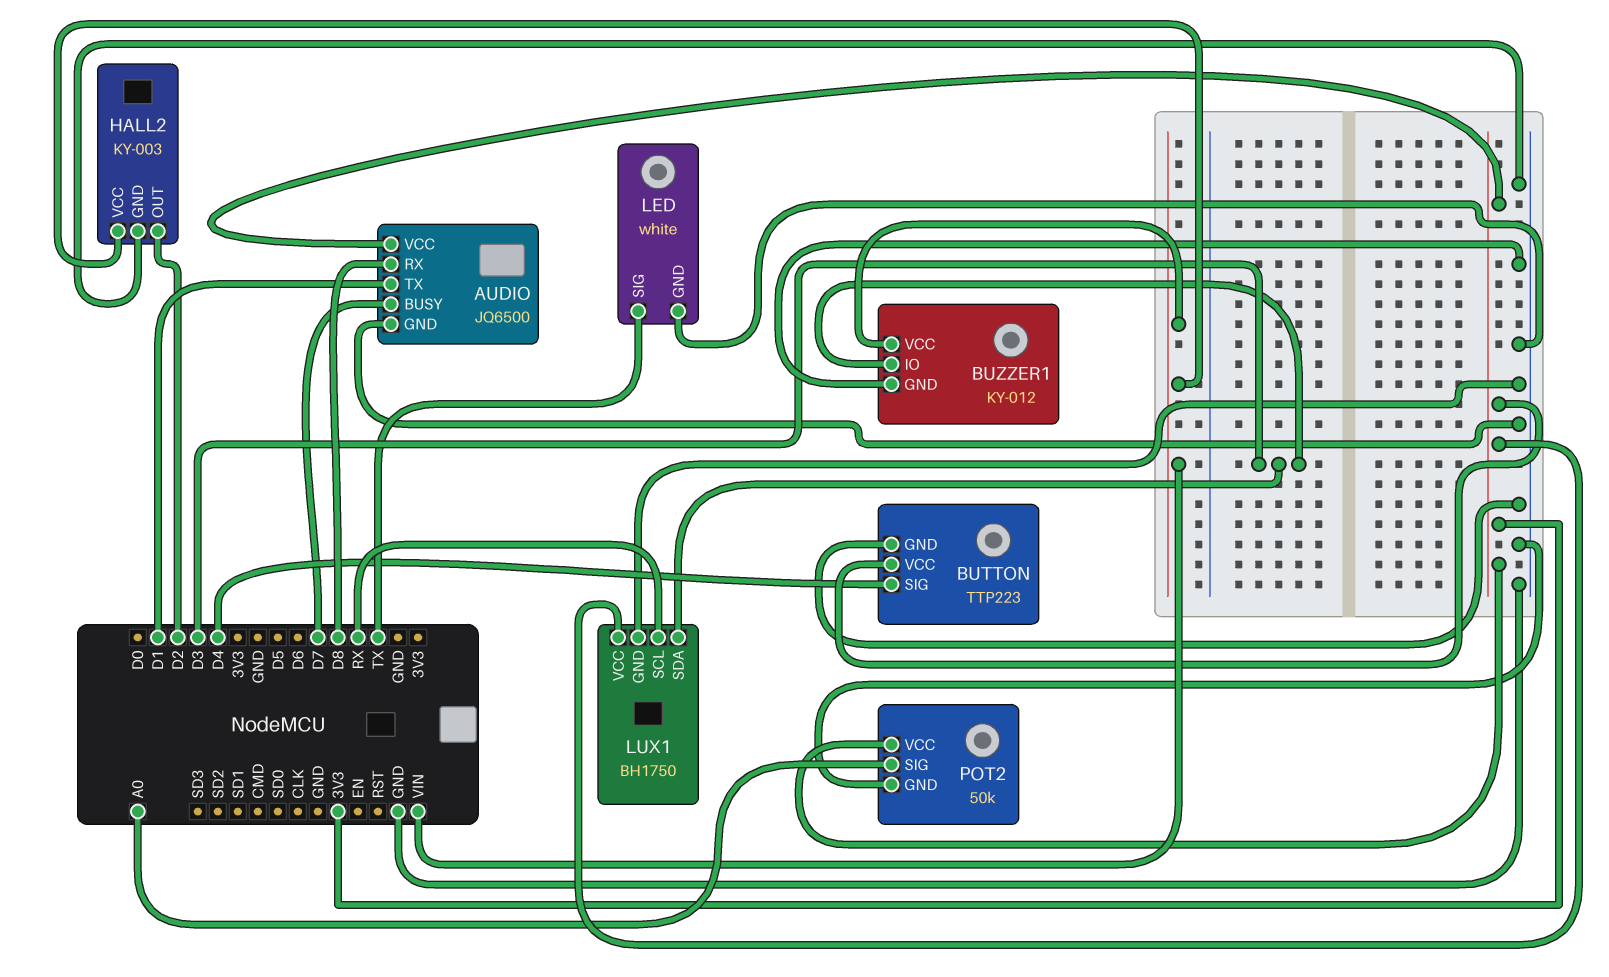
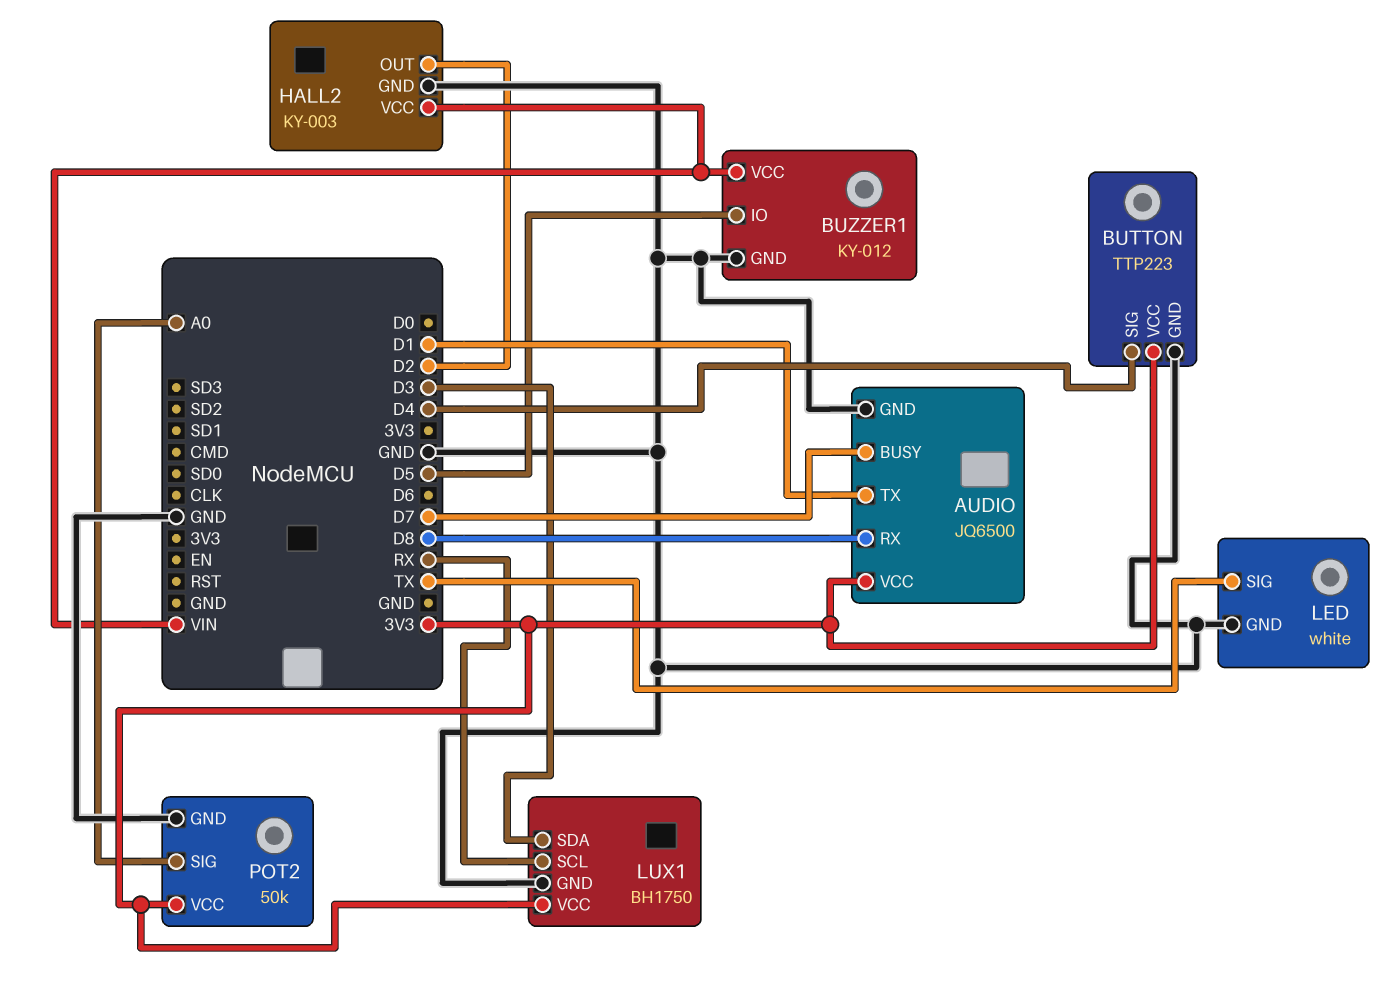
BUZZER1 pin IO: D3 -> D5

